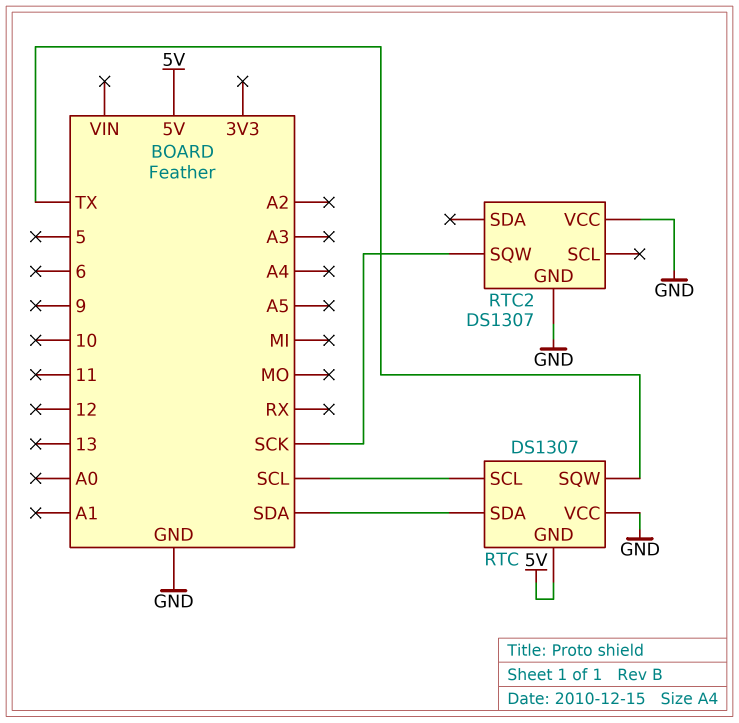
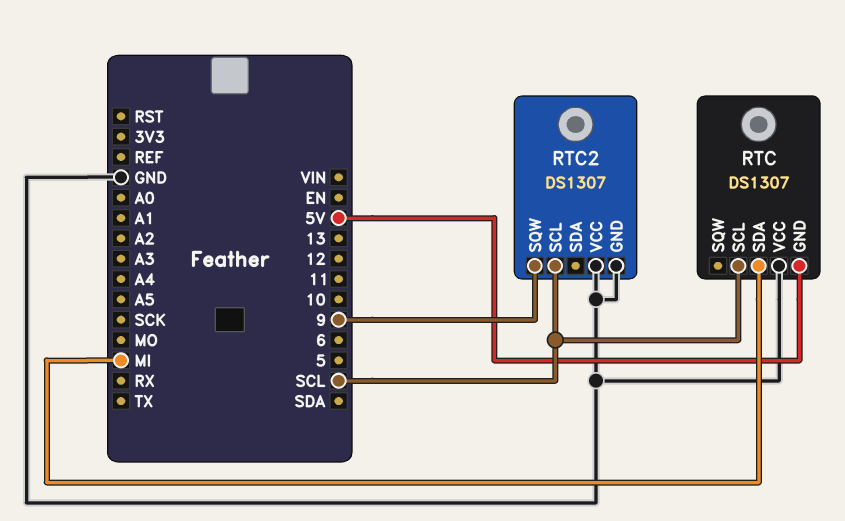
RTC pin SDA: SDA -> MI
RTC pin SQW: TX -> none
RTC2 pin SCL: none -> SCL
RTC2 pin SQW: SCK -> 9

